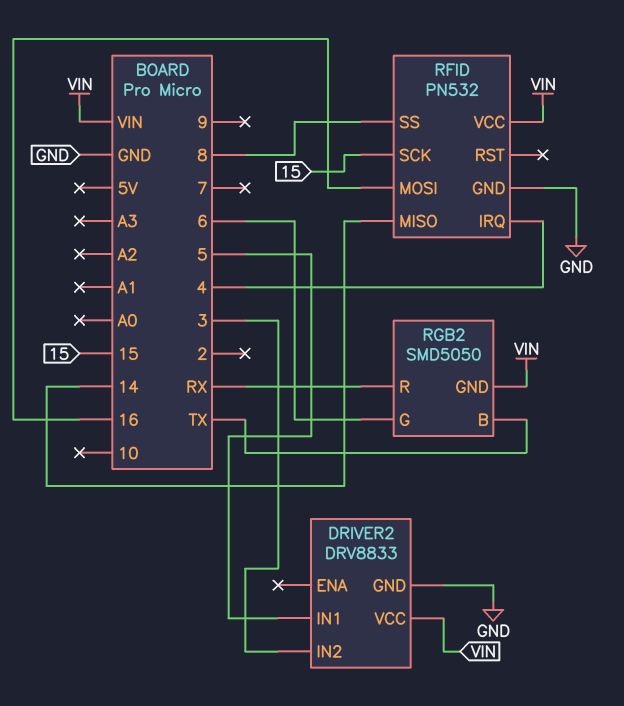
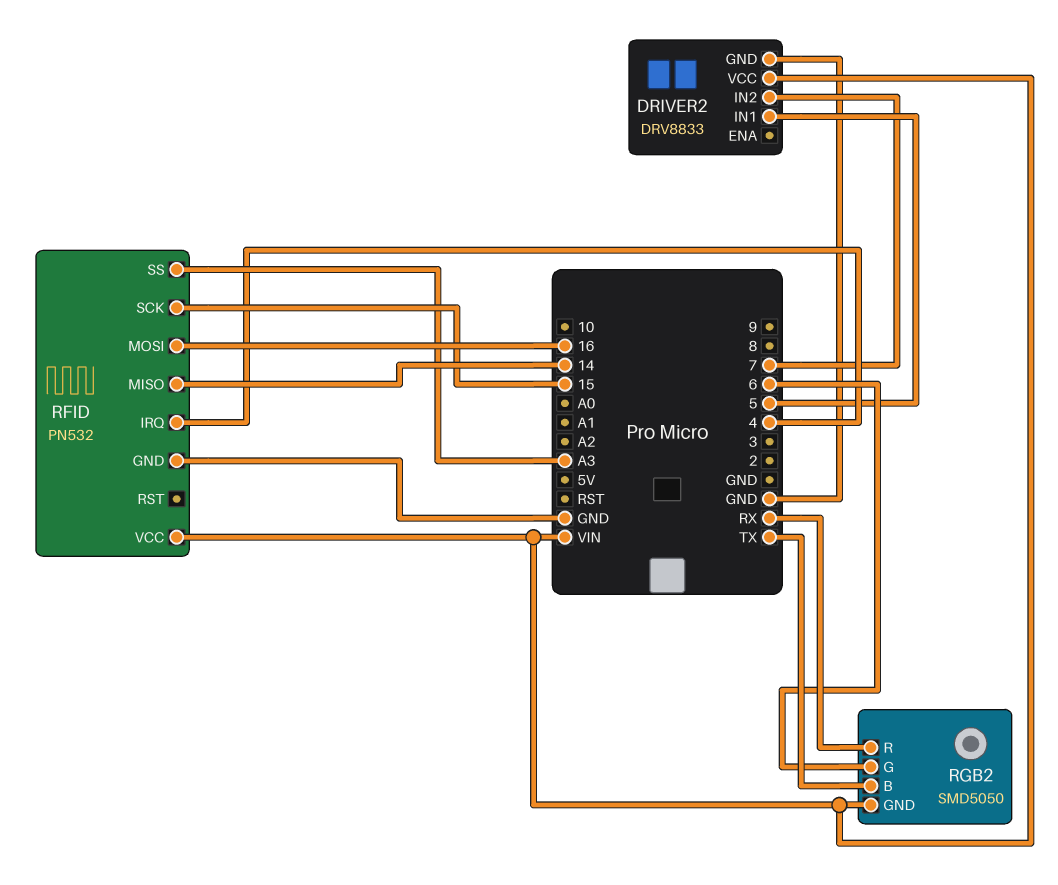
DRIVER2 pin IN2: 3 -> 7
RFID pin SS: 8 -> A3

